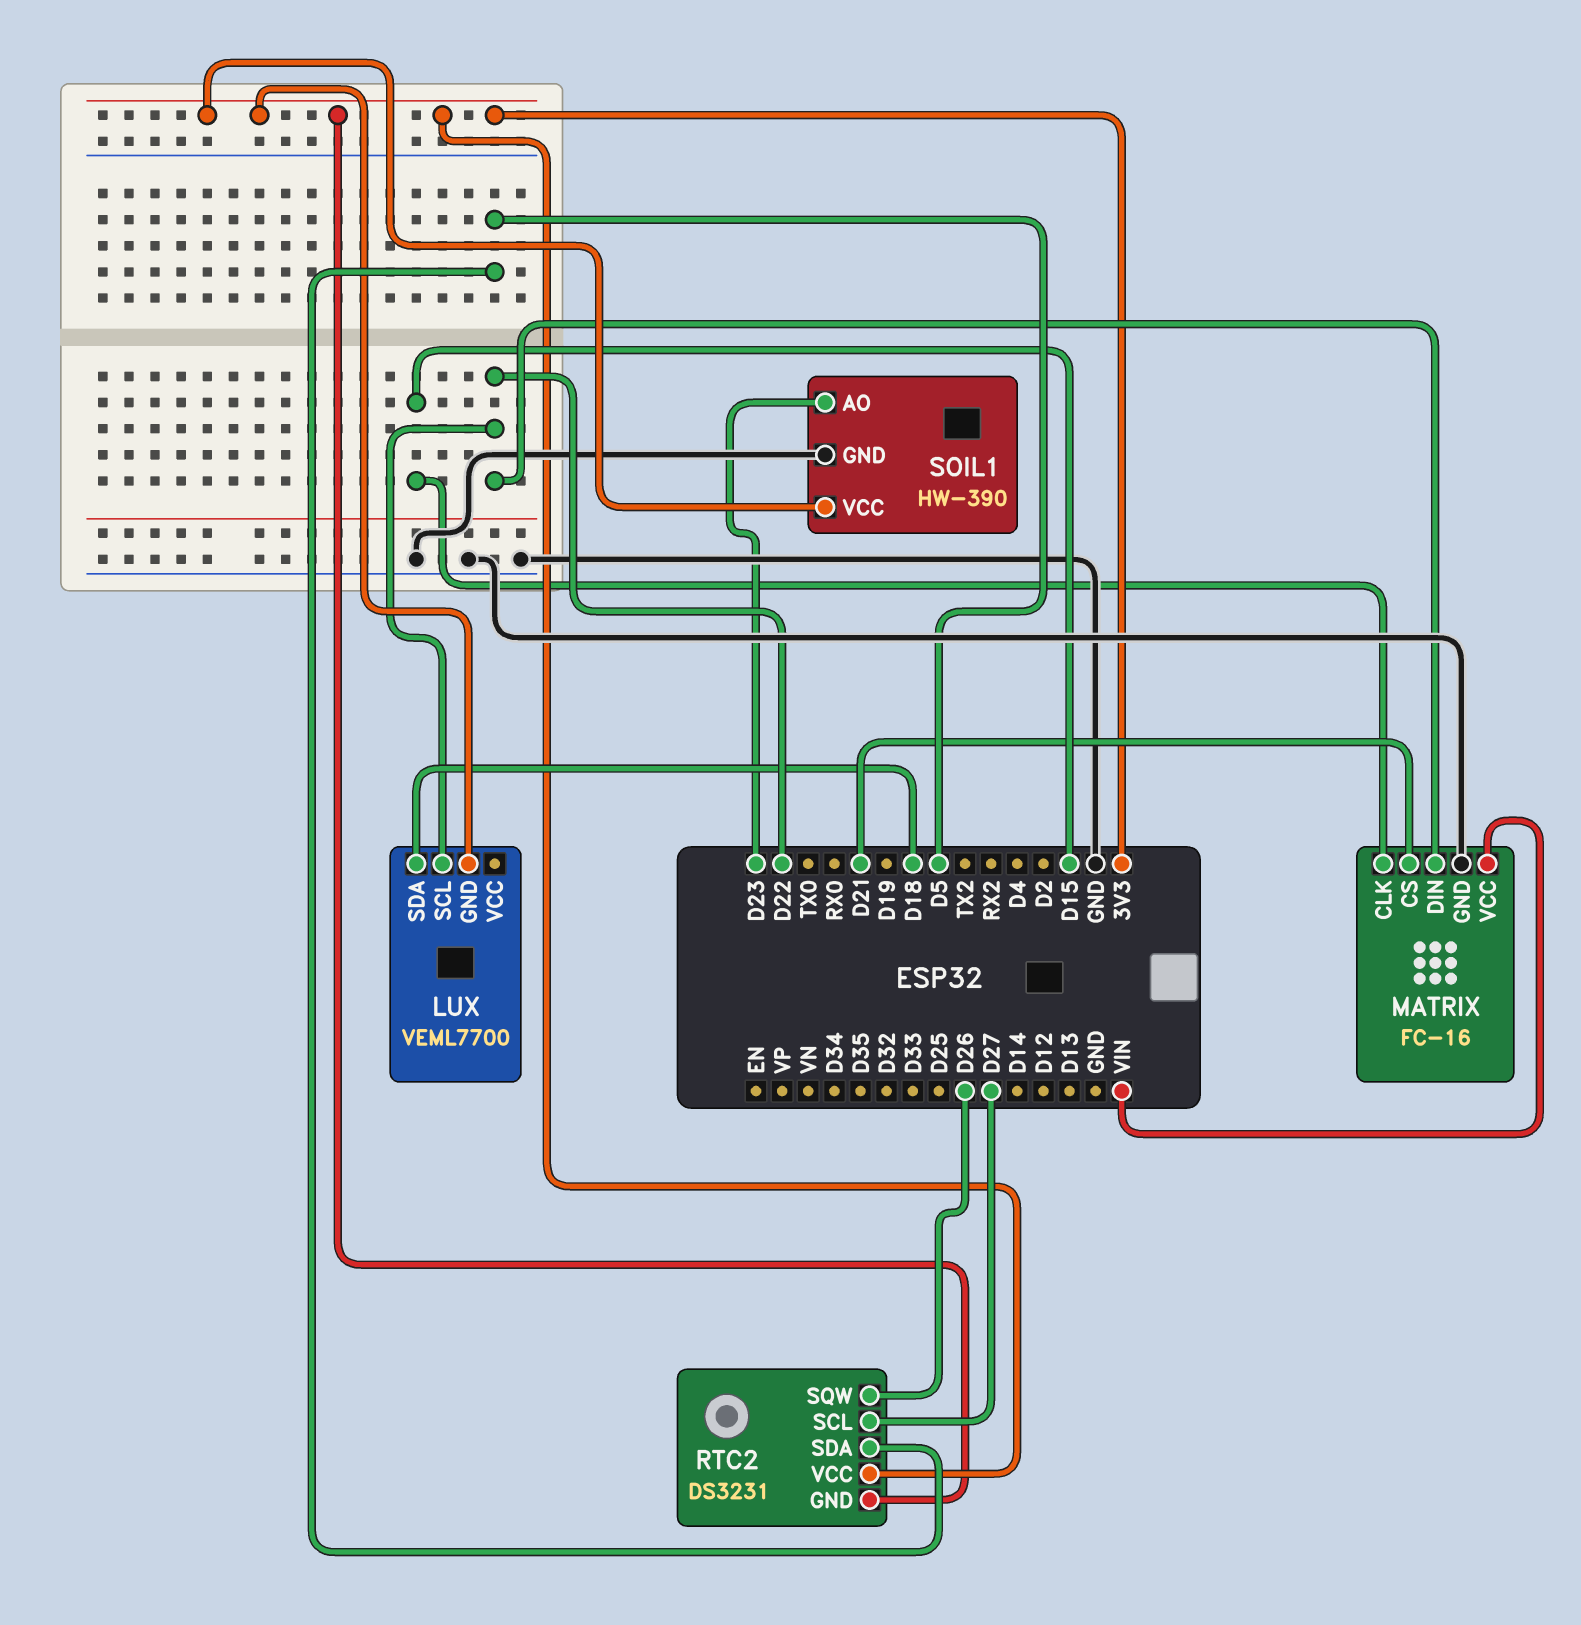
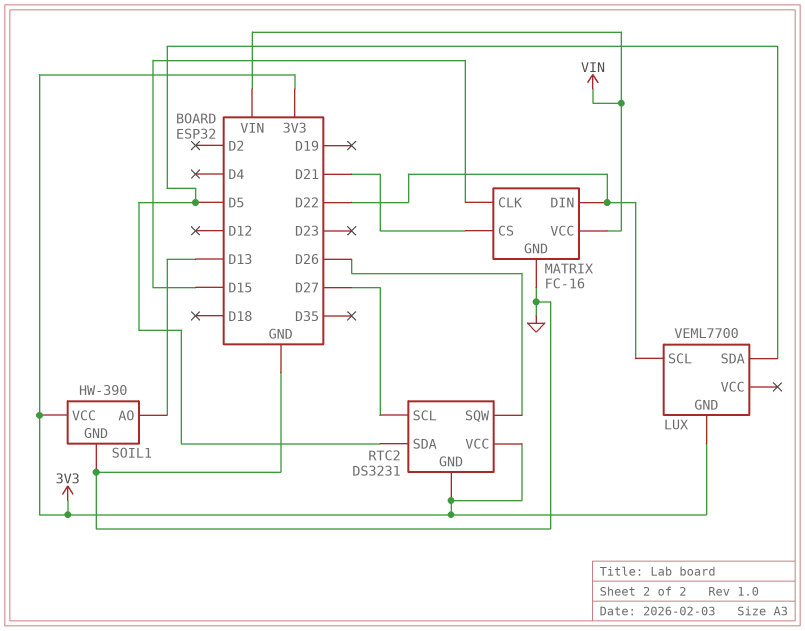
LUX pin SDA: D18 -> D5
SOIL1 pin AO: D23 -> D13

